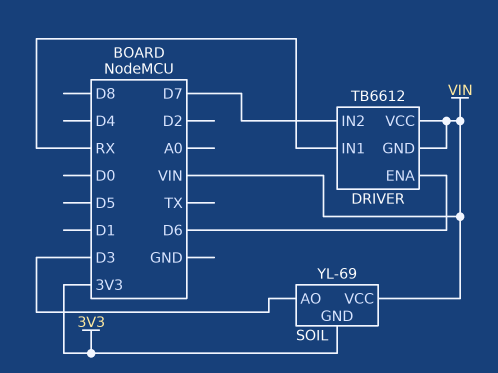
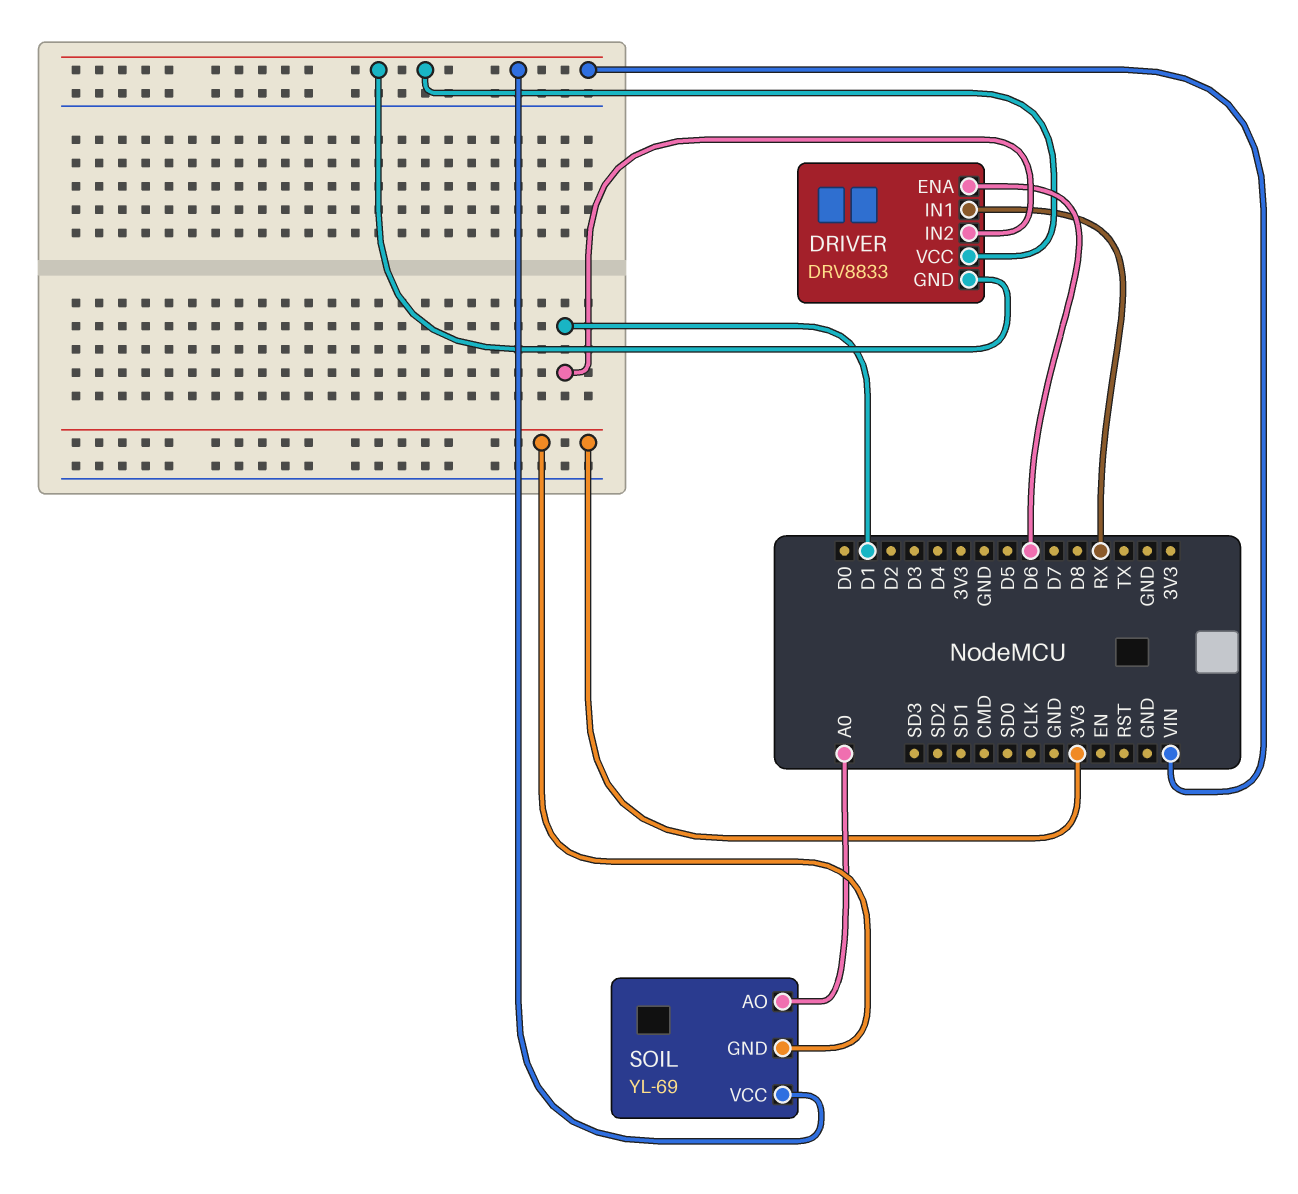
DRIVER: TB6612 -> DRV8833
DRIVER pin IN2: D7 -> D1
SOIL pin AO: D3 -> A0

